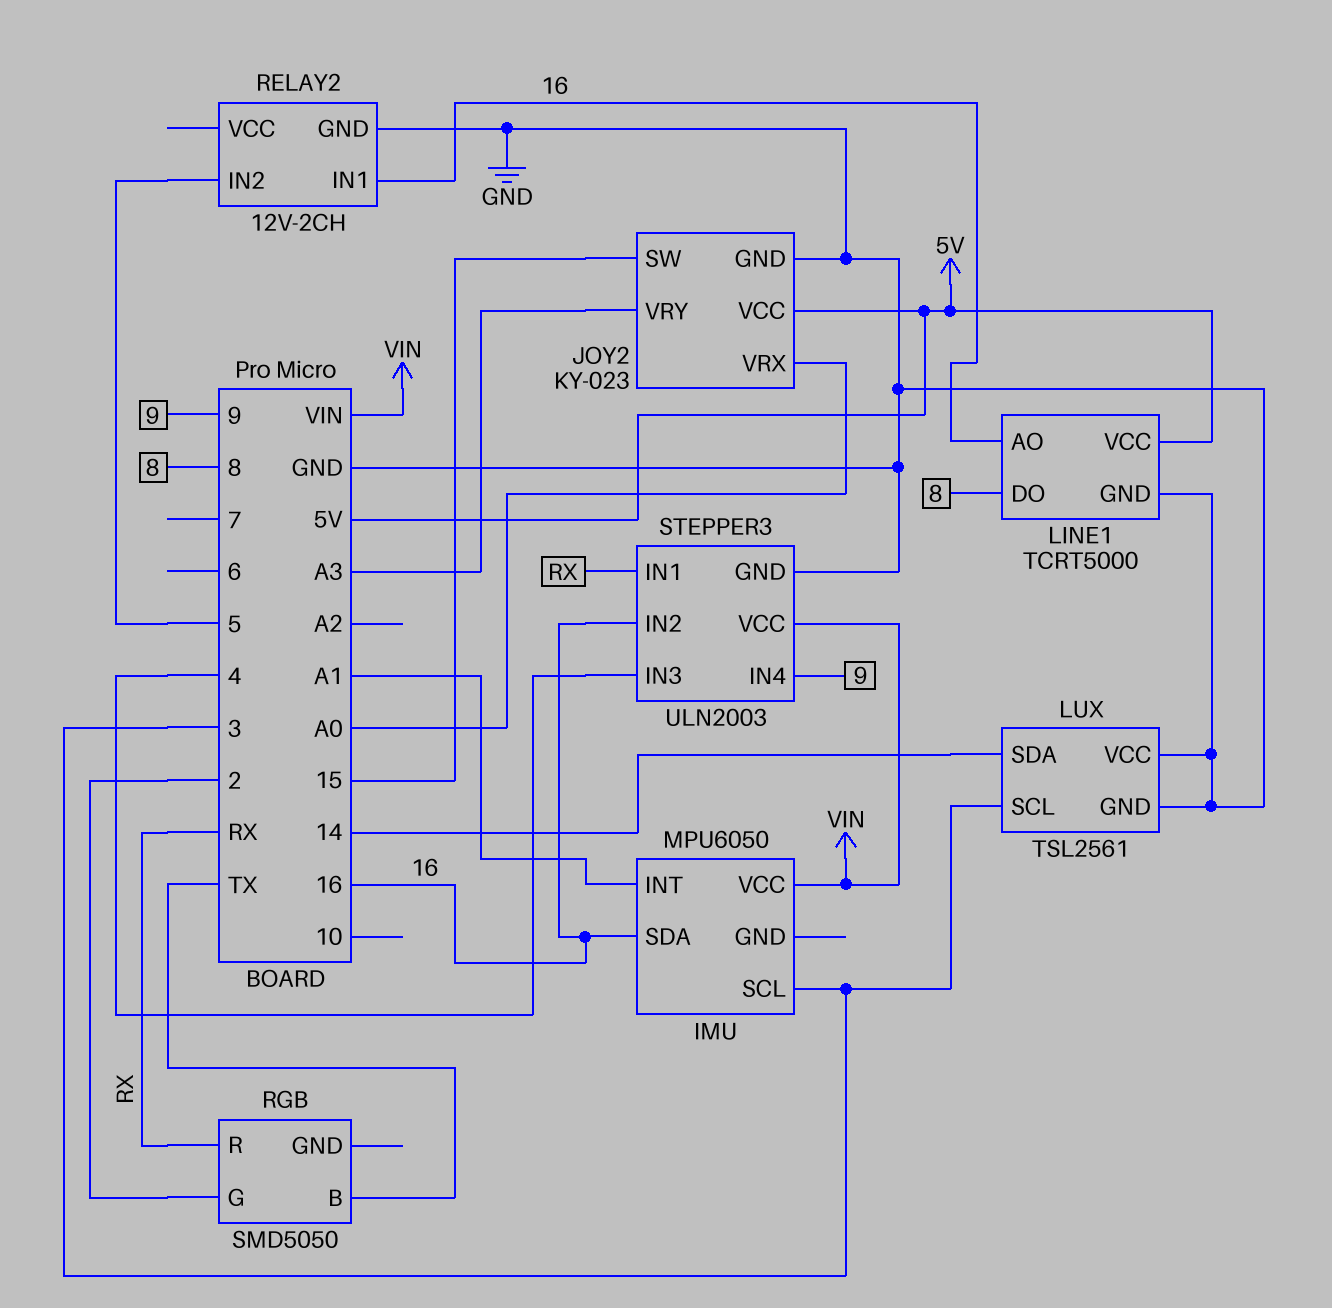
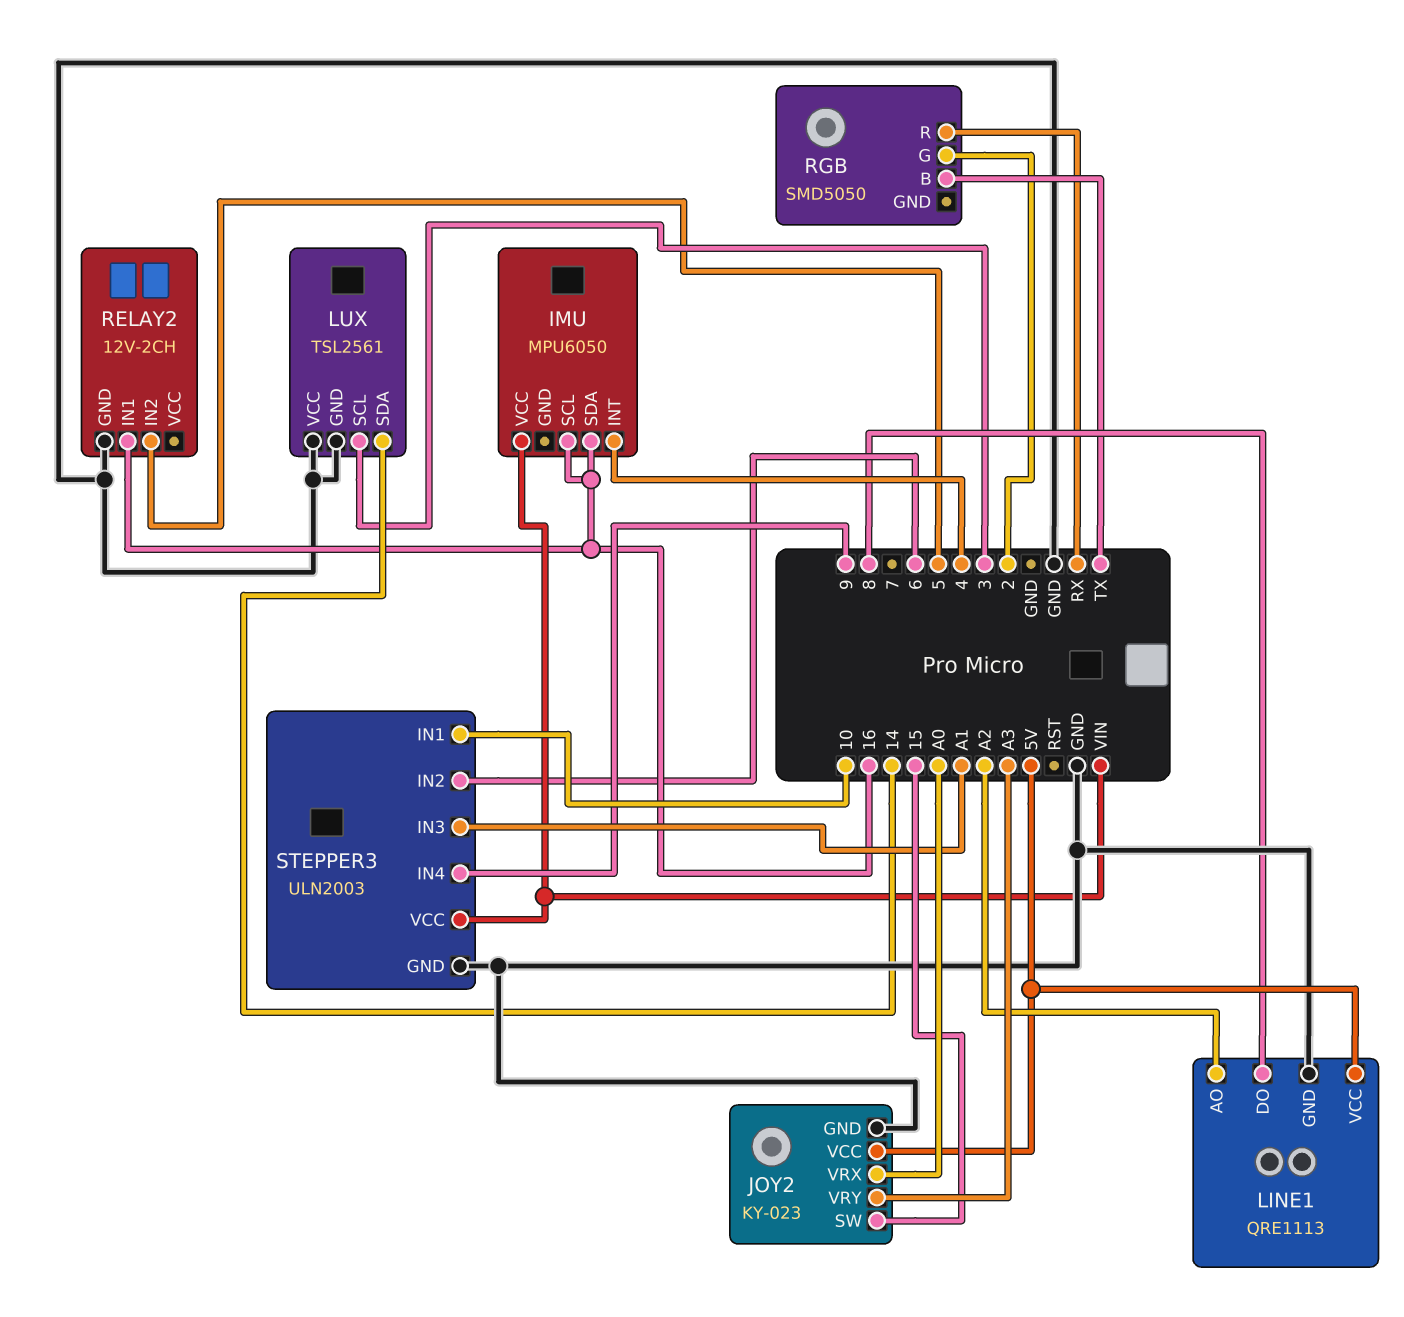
IMU pin INT: A1 -> 4
IMU pin SCL: 3 -> 16
LINE1: TCRT5000 -> QRE1113
LINE1 pin AO: 16 -> A2
STEPPER3 pin IN1: RX -> 10
STEPPER3 pin IN2: 16 -> 6
STEPPER3 pin IN3: 4 -> A1

